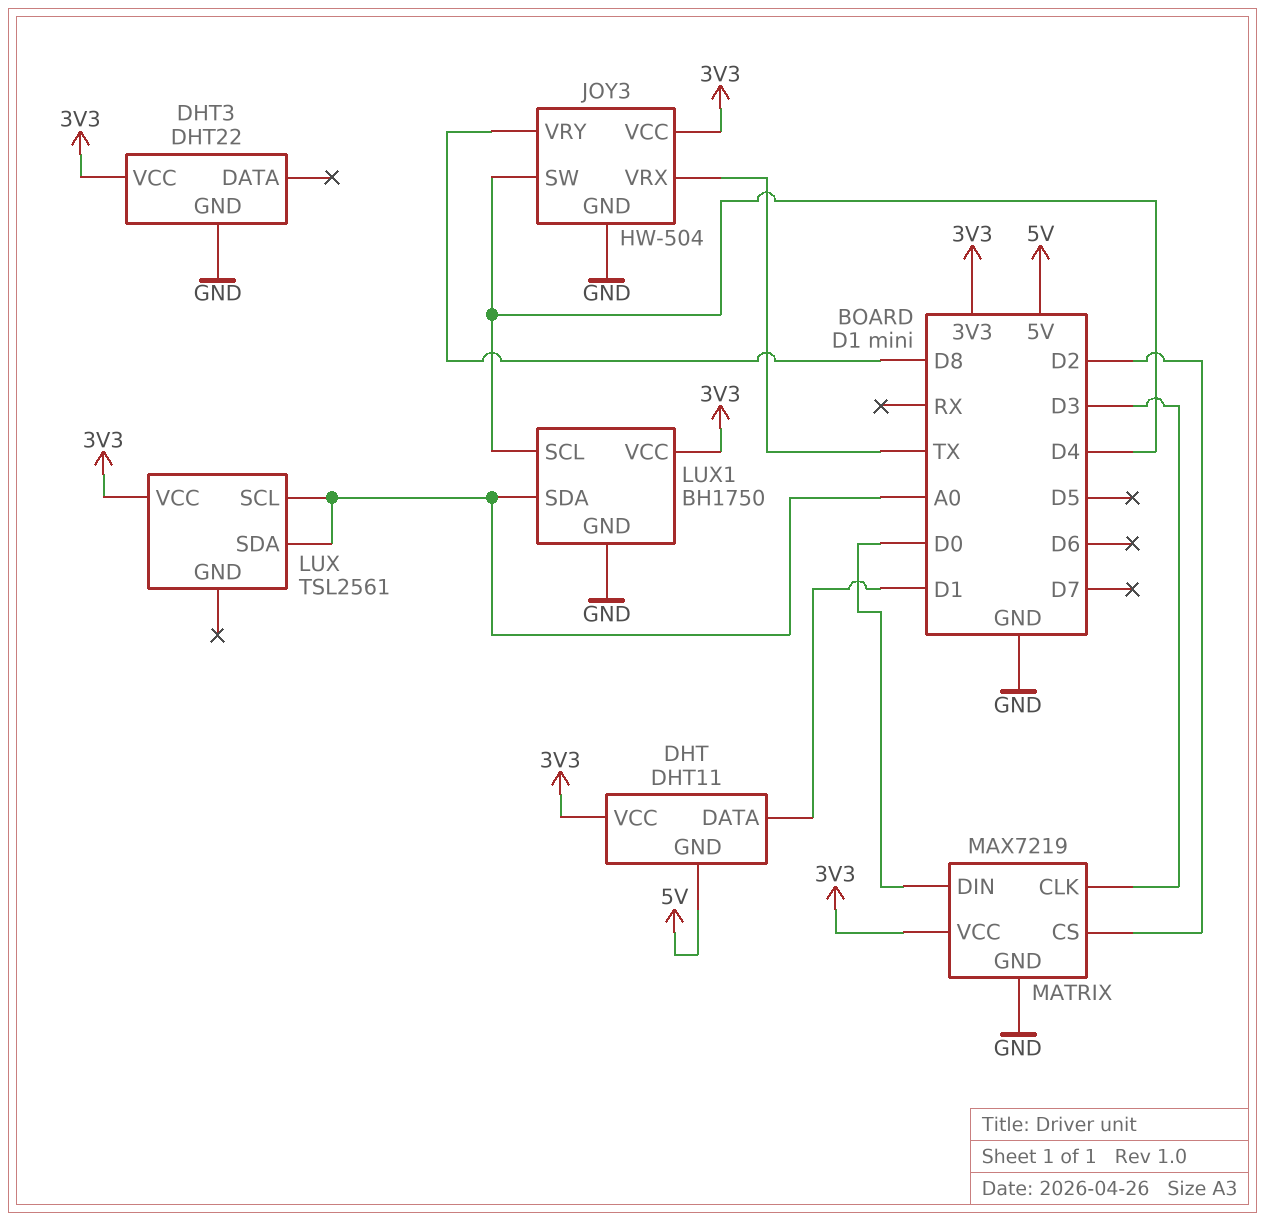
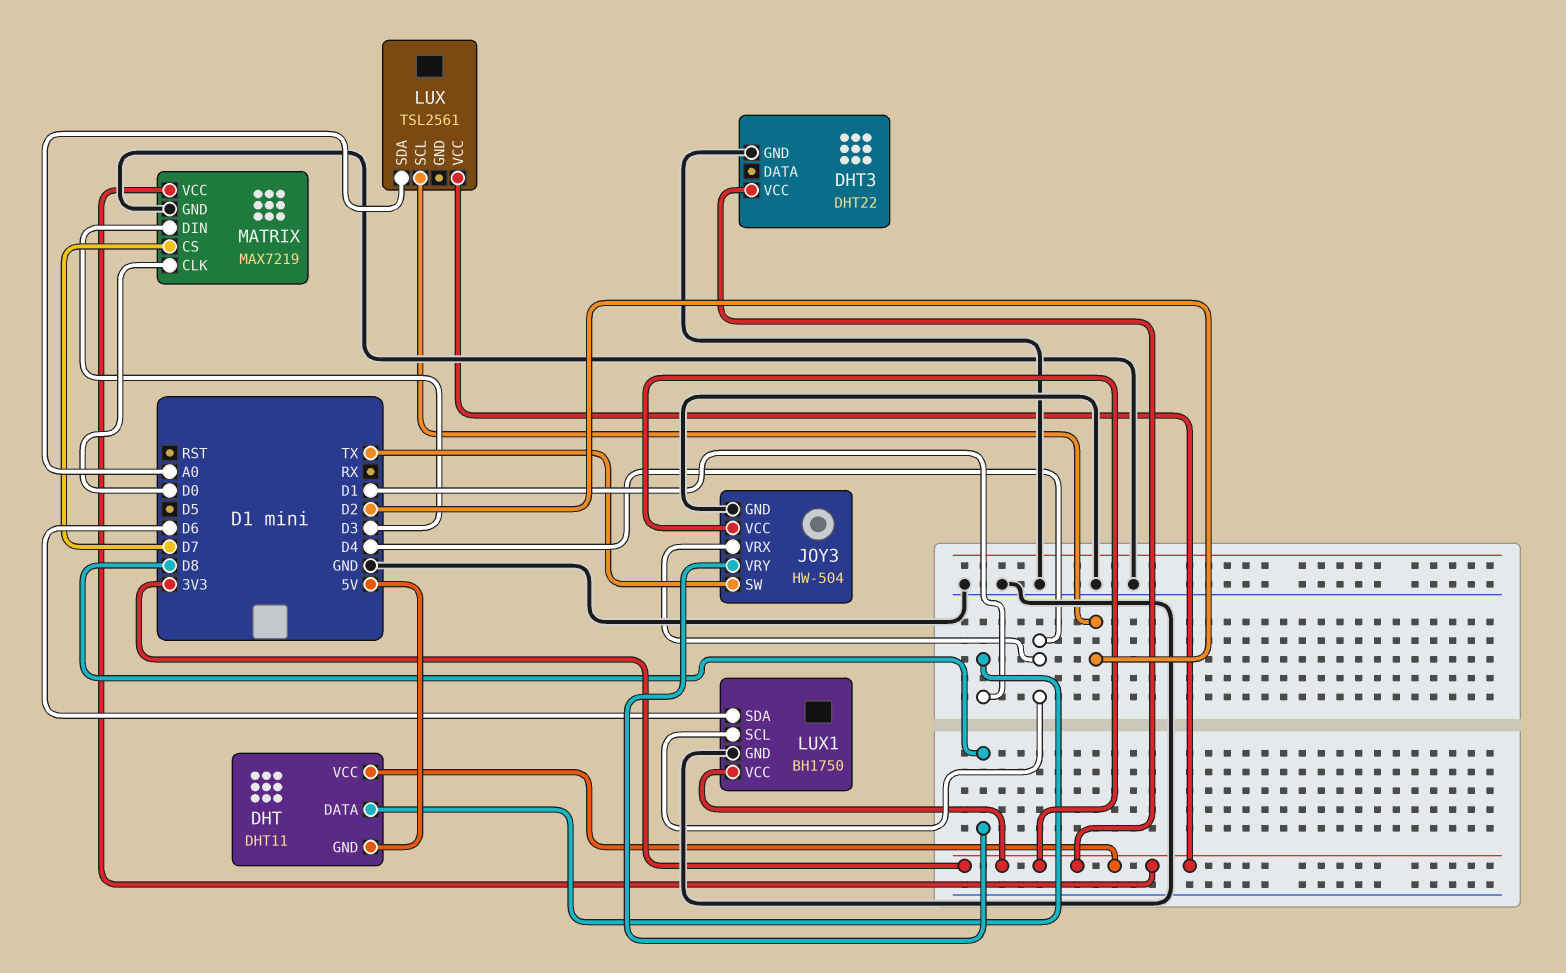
JOY3 pin SW: D4 -> TX
JOY3 pin VRX: TX -> D4
LUX pin SCL: A0 -> D2
LUX1 pin SDA: A0 -> D6
MATRIX pin CLK: D3 -> D0
MATRIX pin CS: D2 -> D7
MATRIX pin DIN: D0 -> D3

